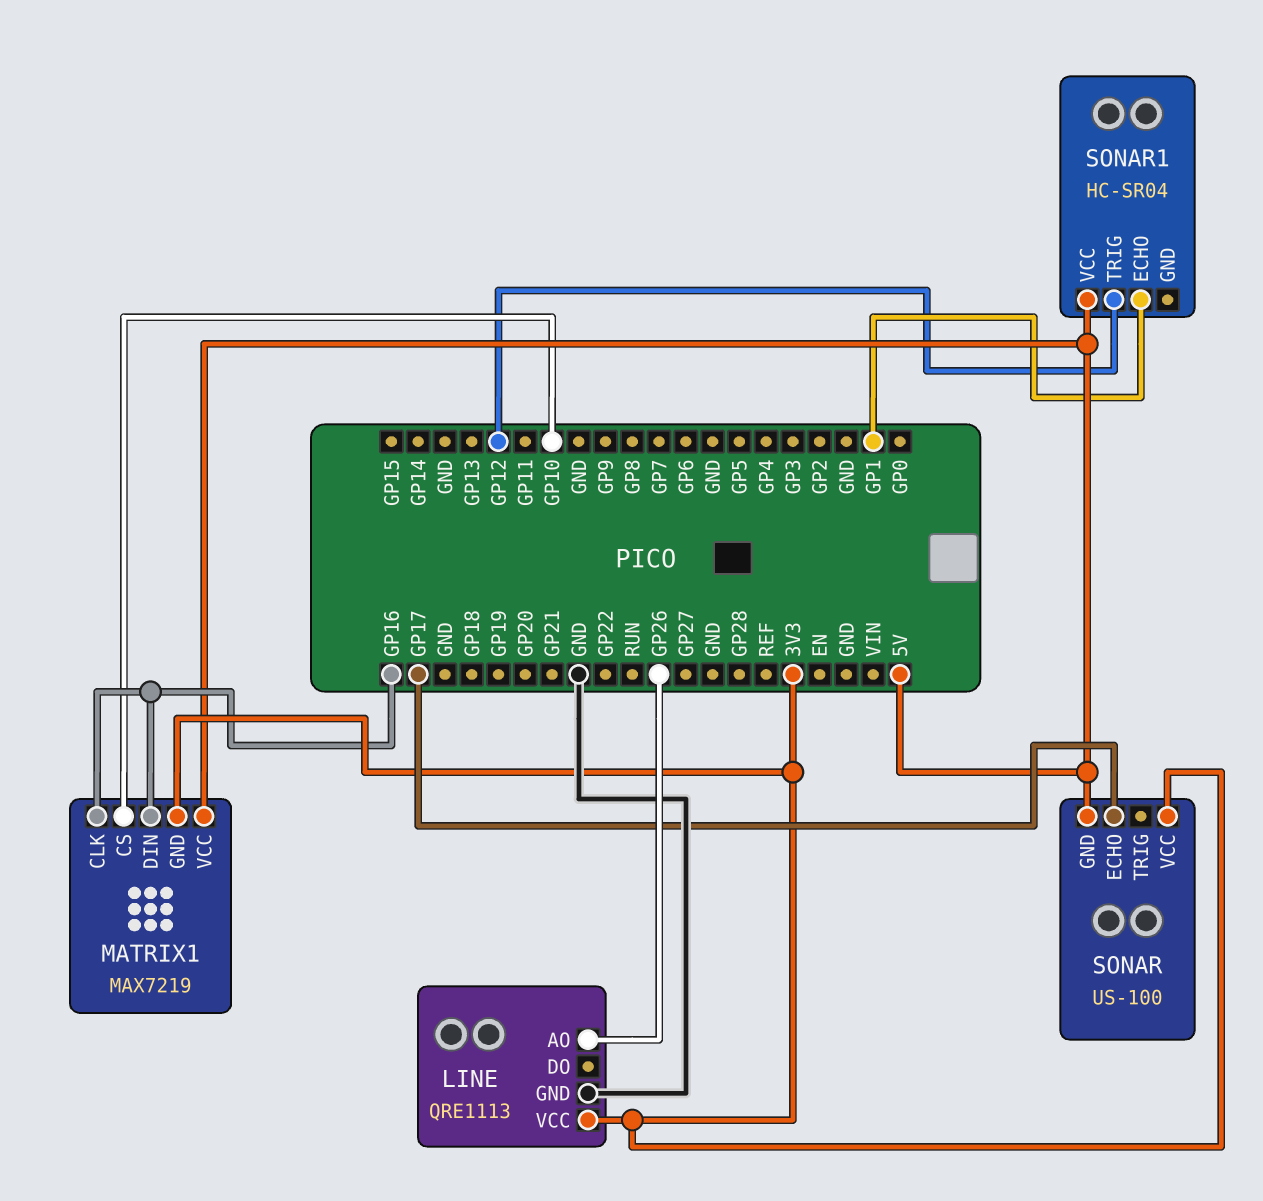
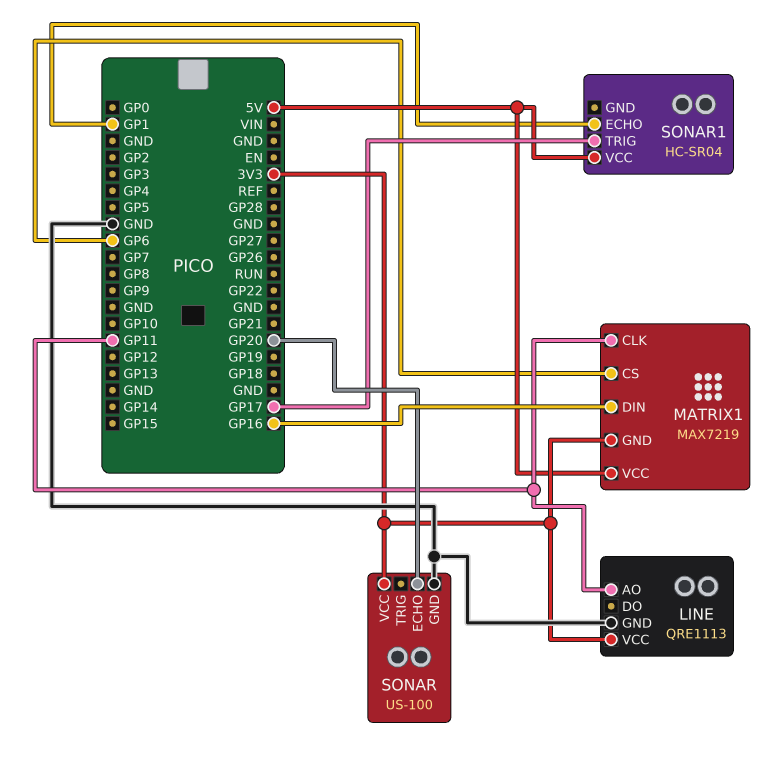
LINE pin AO: GP26 -> GP11
MATRIX1 pin CLK: GP16 -> GP11
MATRIX1 pin CS: GP10 -> GP6
SONAR pin ECHO: GP17 -> GP20
SONAR pin GND: 5V -> GND
SONAR1 pin TRIG: GP12 -> GP17

